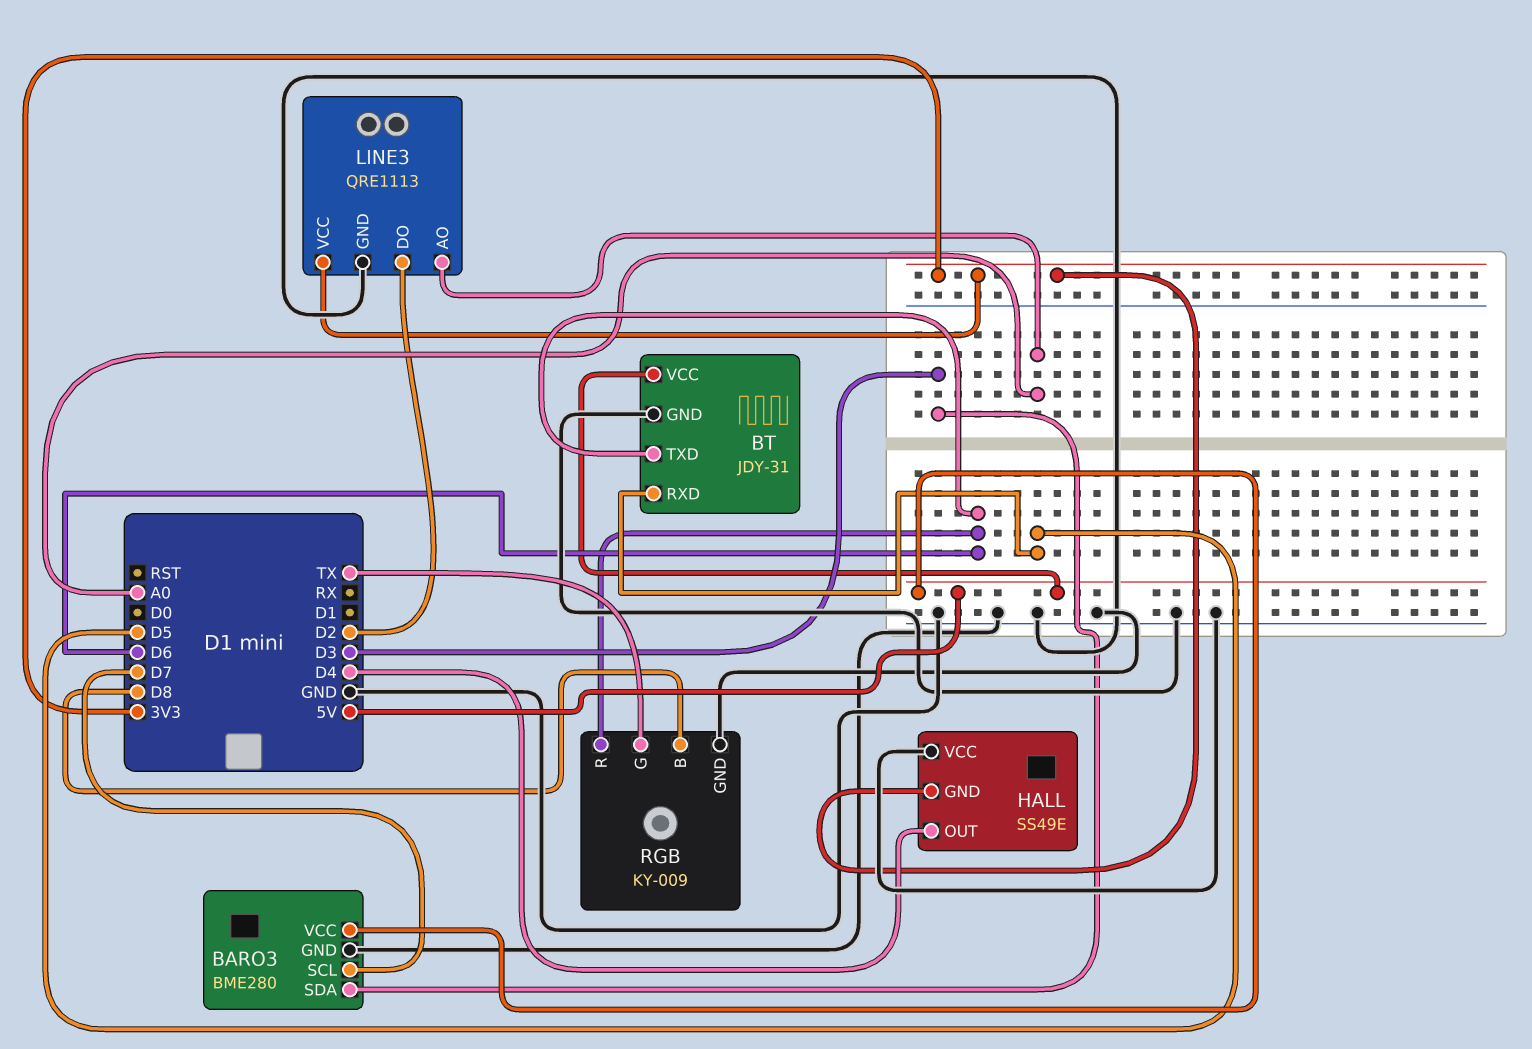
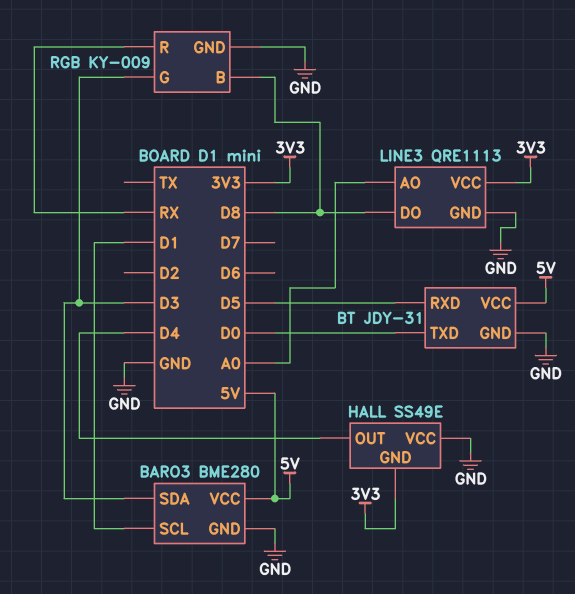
BARO3 pin SCL: D7 -> D1
BT pin TXD: D6 -> D0
LINE3 pin DO: D2 -> D8
RGB pin G: TX -> D3
RGB pin R: D6 -> RX

